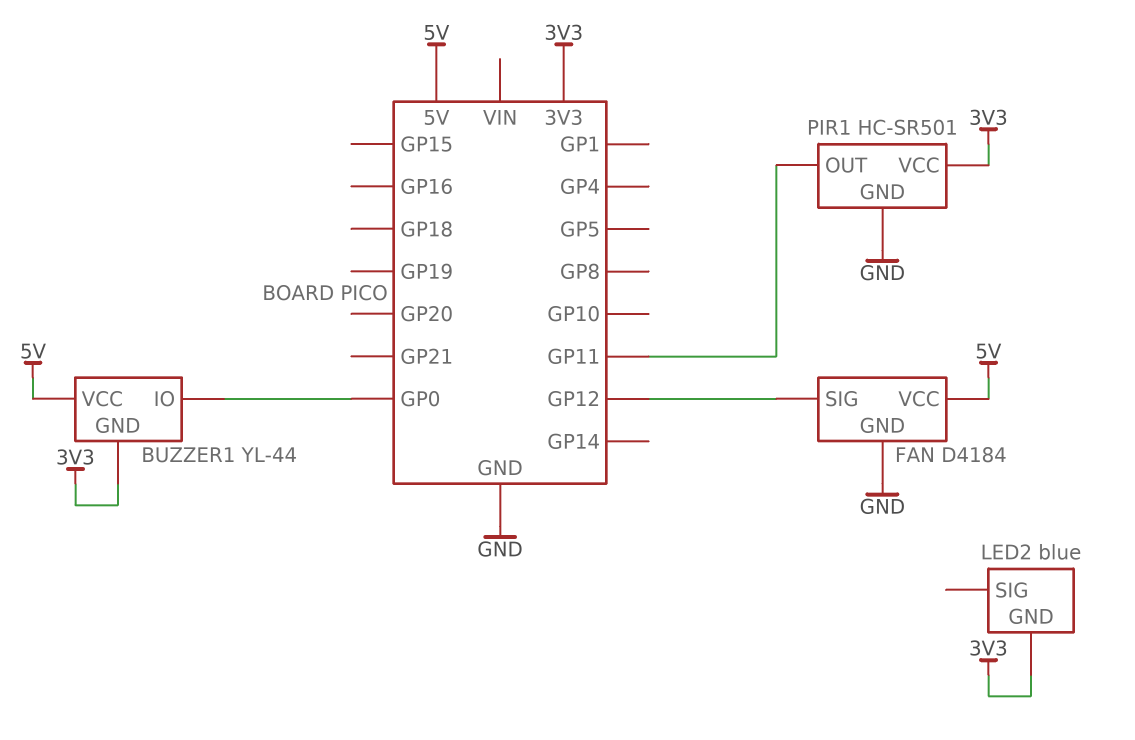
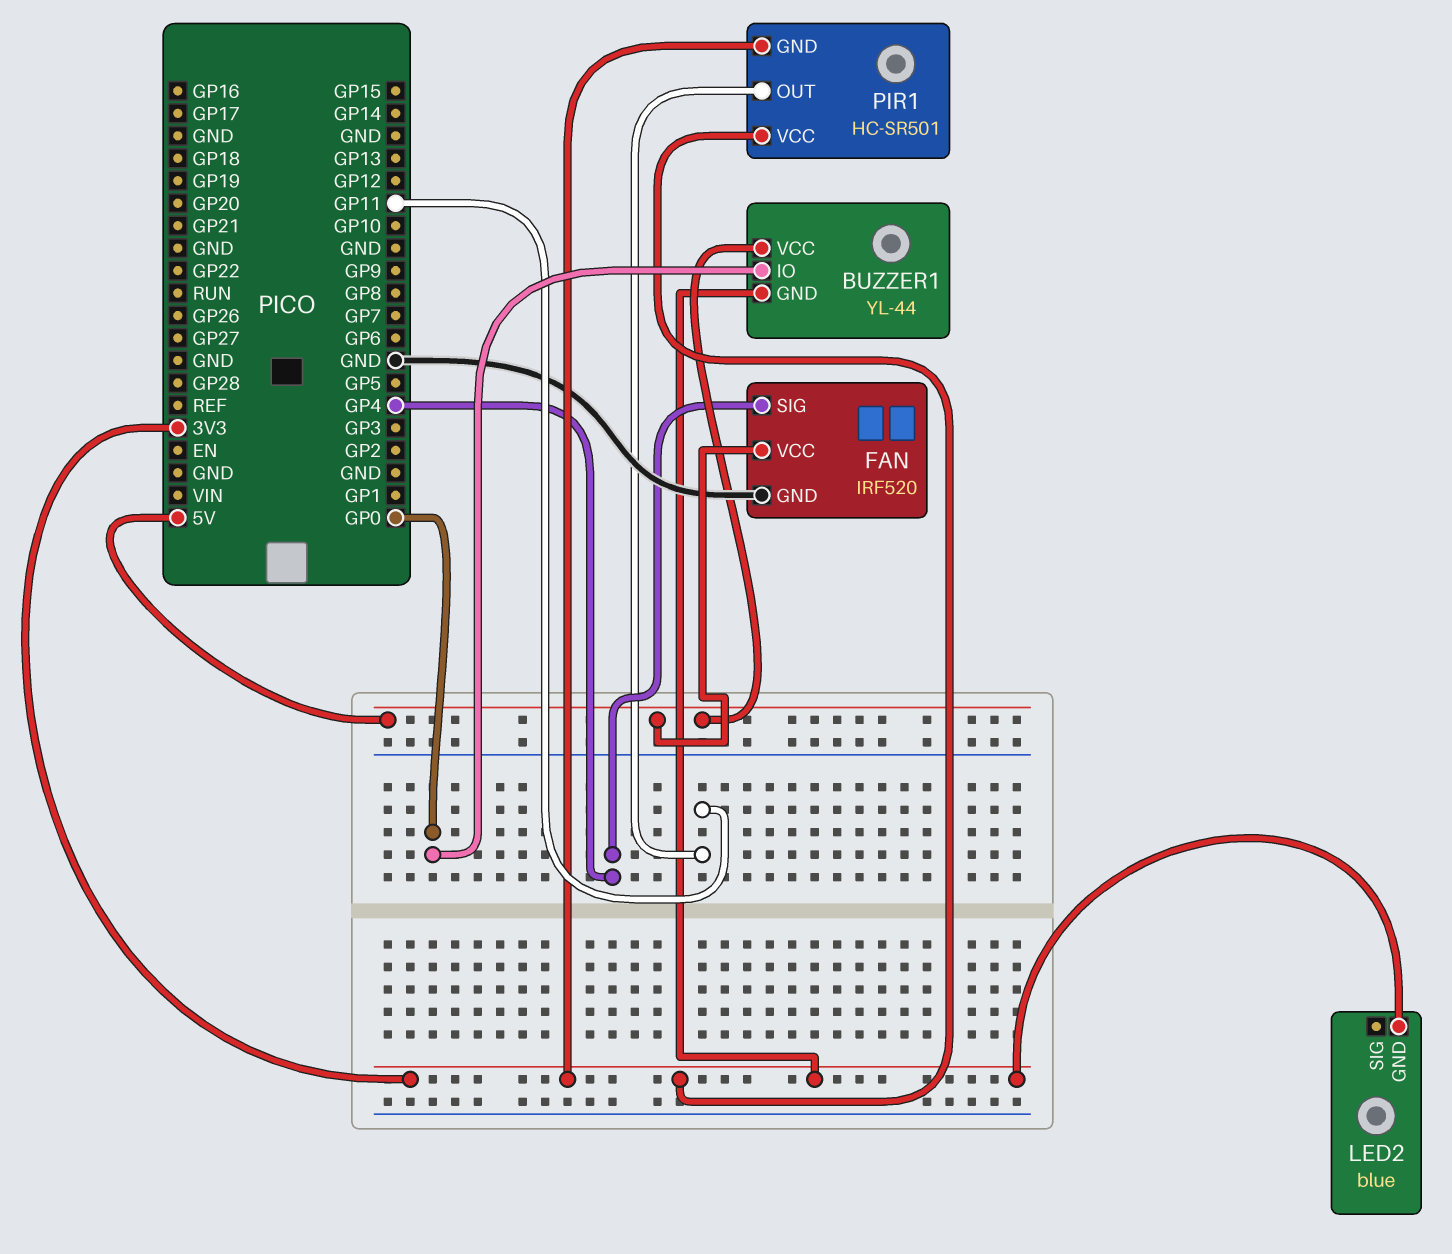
FAN: D4184 -> IRF520
FAN pin SIG: GP12 -> GP4
PIR1 pin GND: GND -> 3V3

